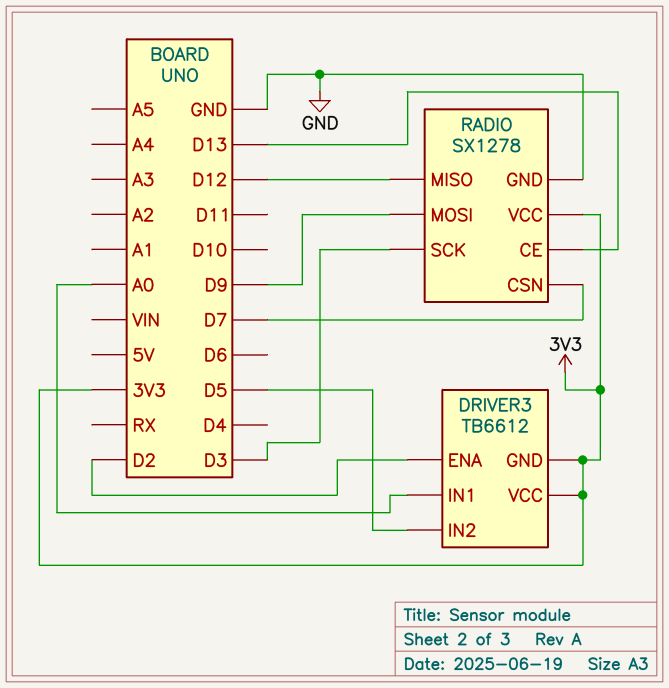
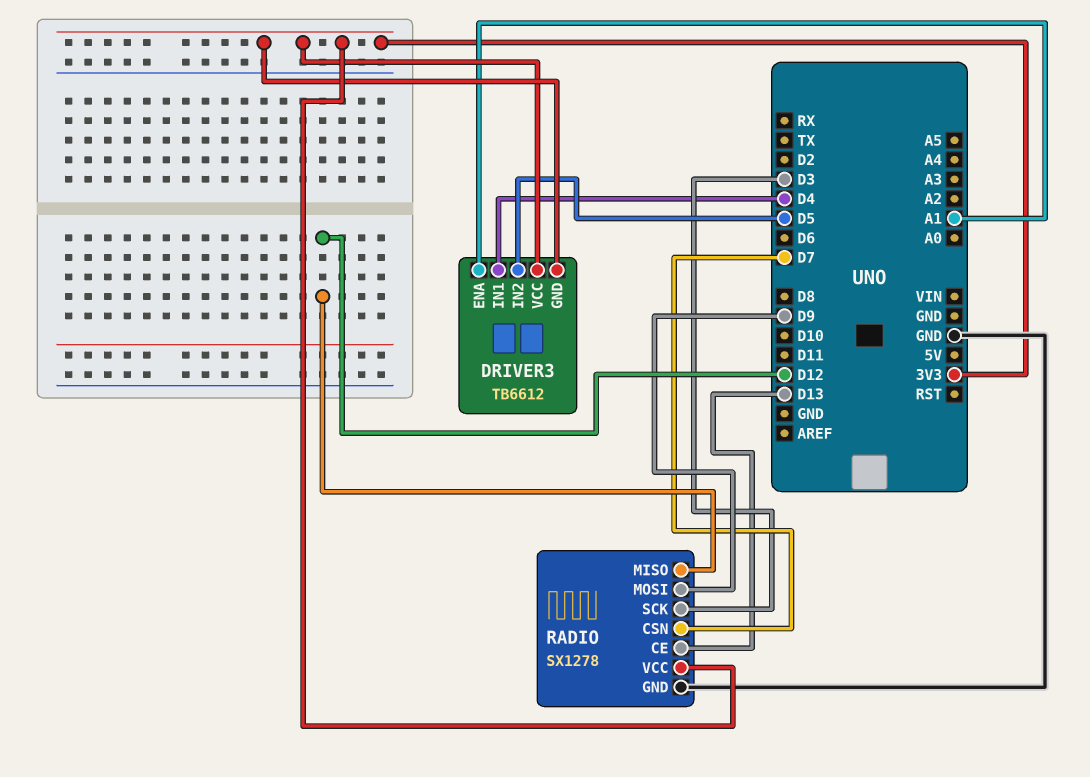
DRIVER3 pin ENA: D2 -> A1
DRIVER3 pin IN1: A0 -> D4

